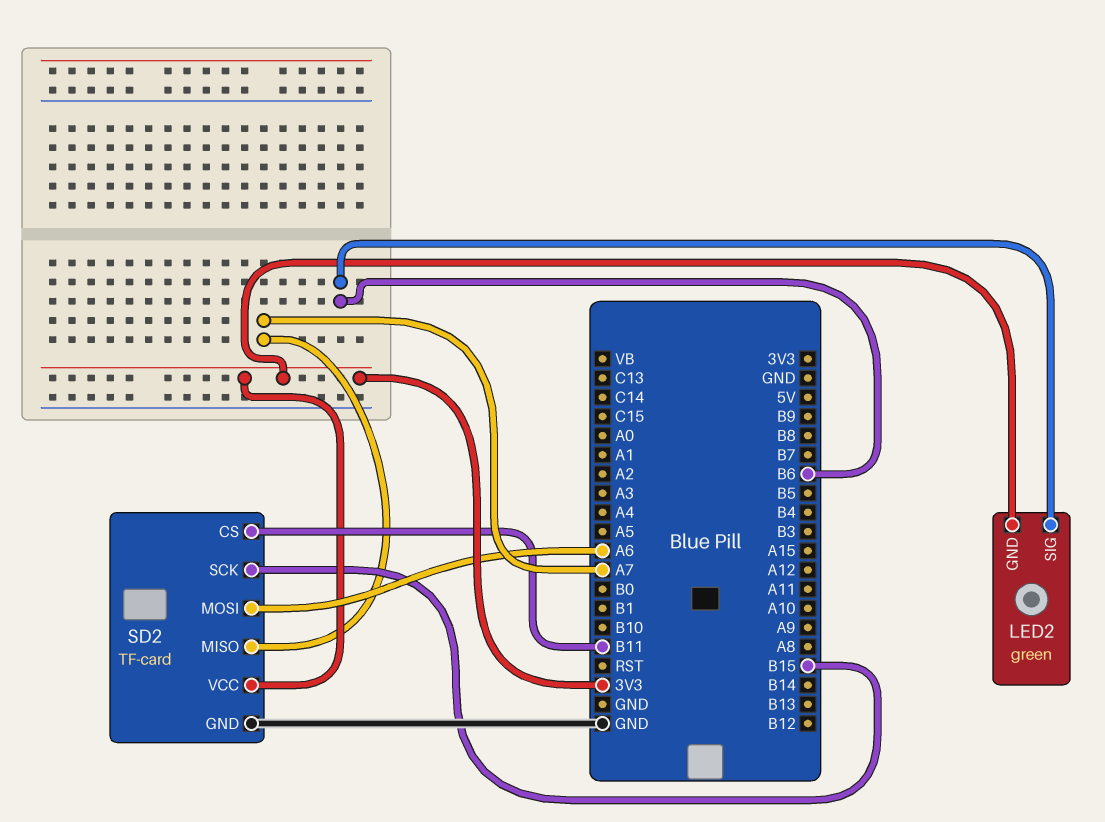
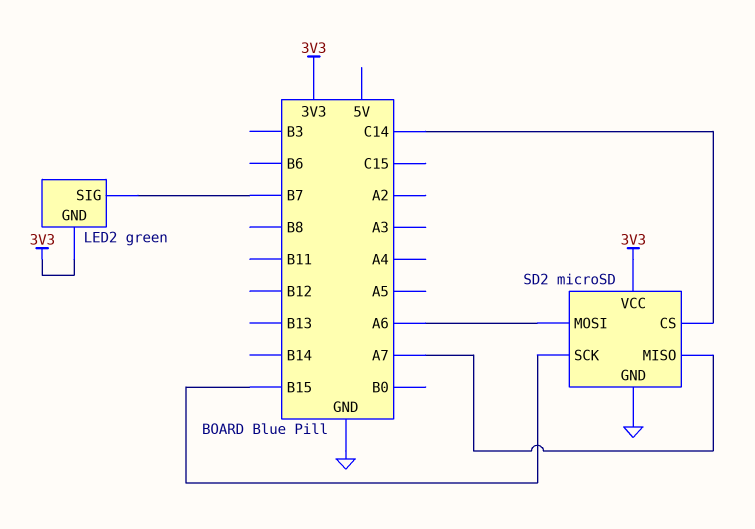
LED2 pin SIG: B6 -> B7
SD2: TF-card -> microSD
SD2 pin CS: B11 -> C14

